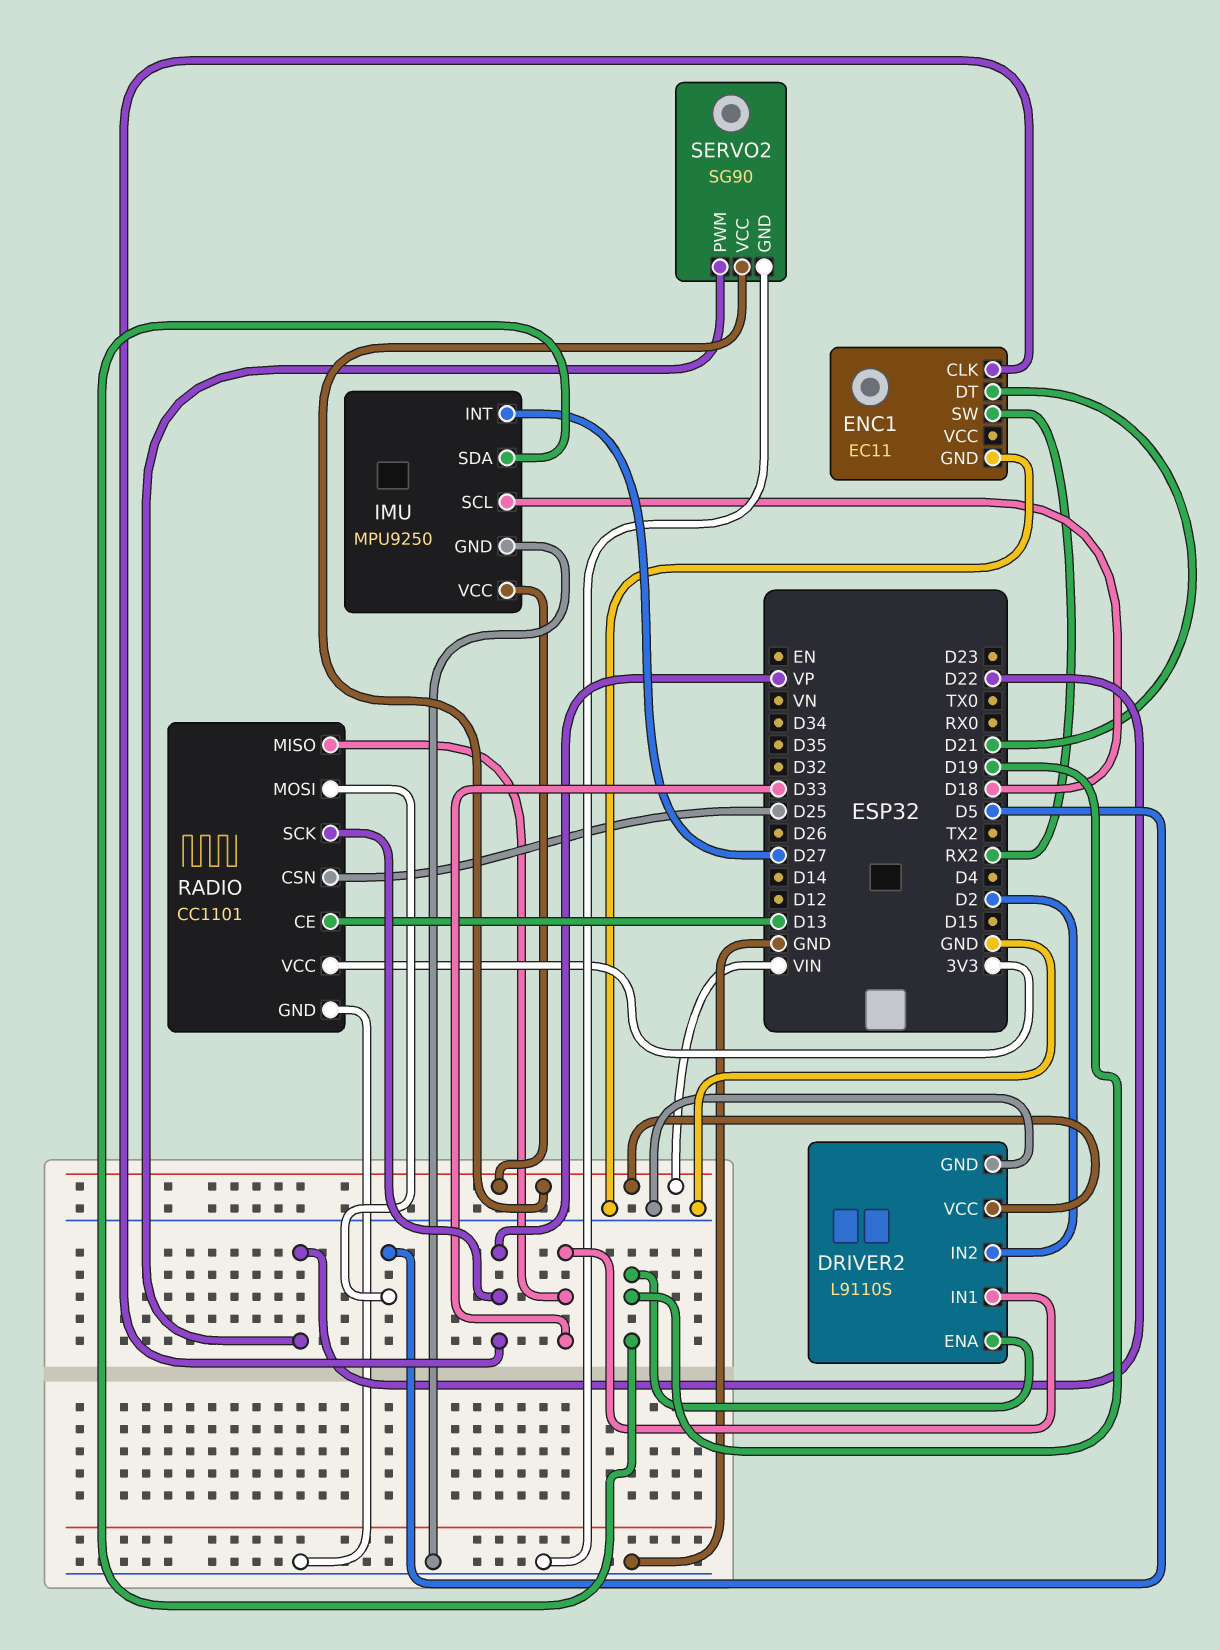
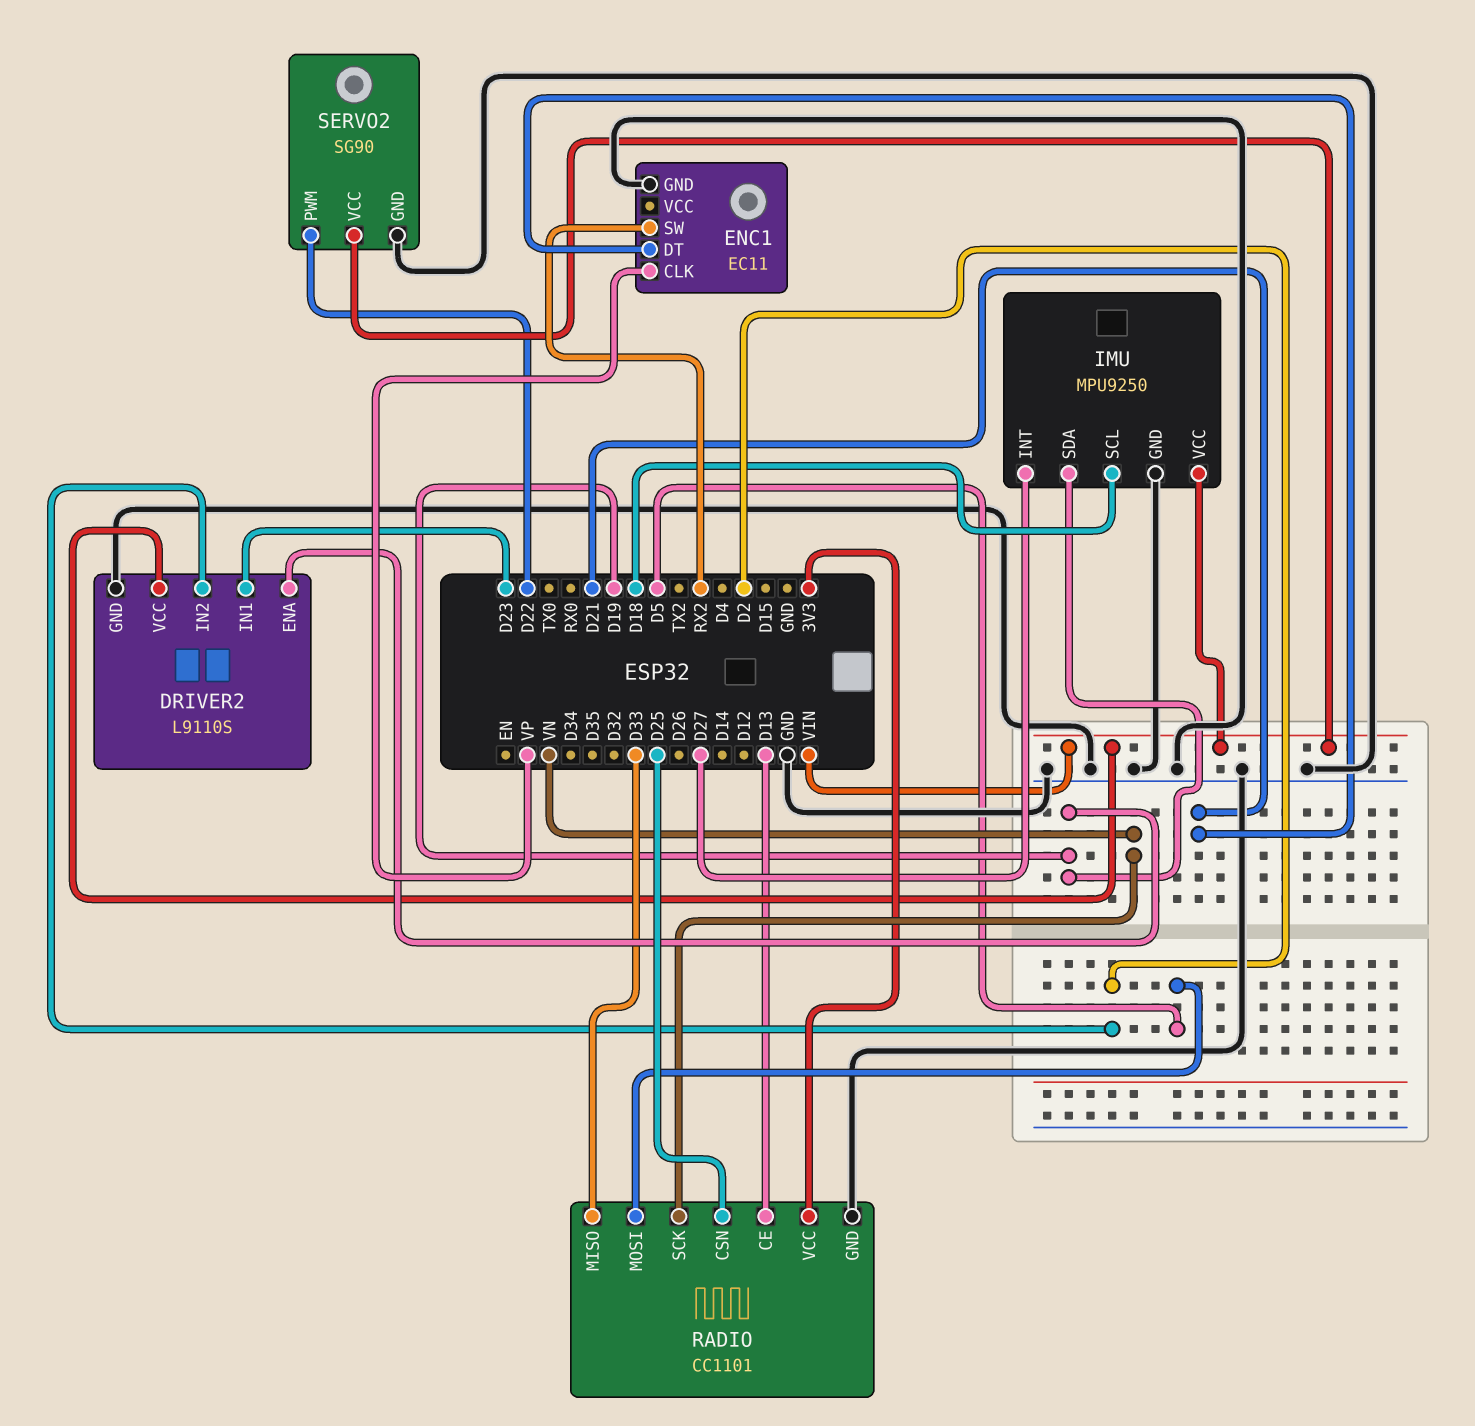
DRIVER2 pin IN1: D33 -> D23
RADIO pin SCK: VP -> VN

